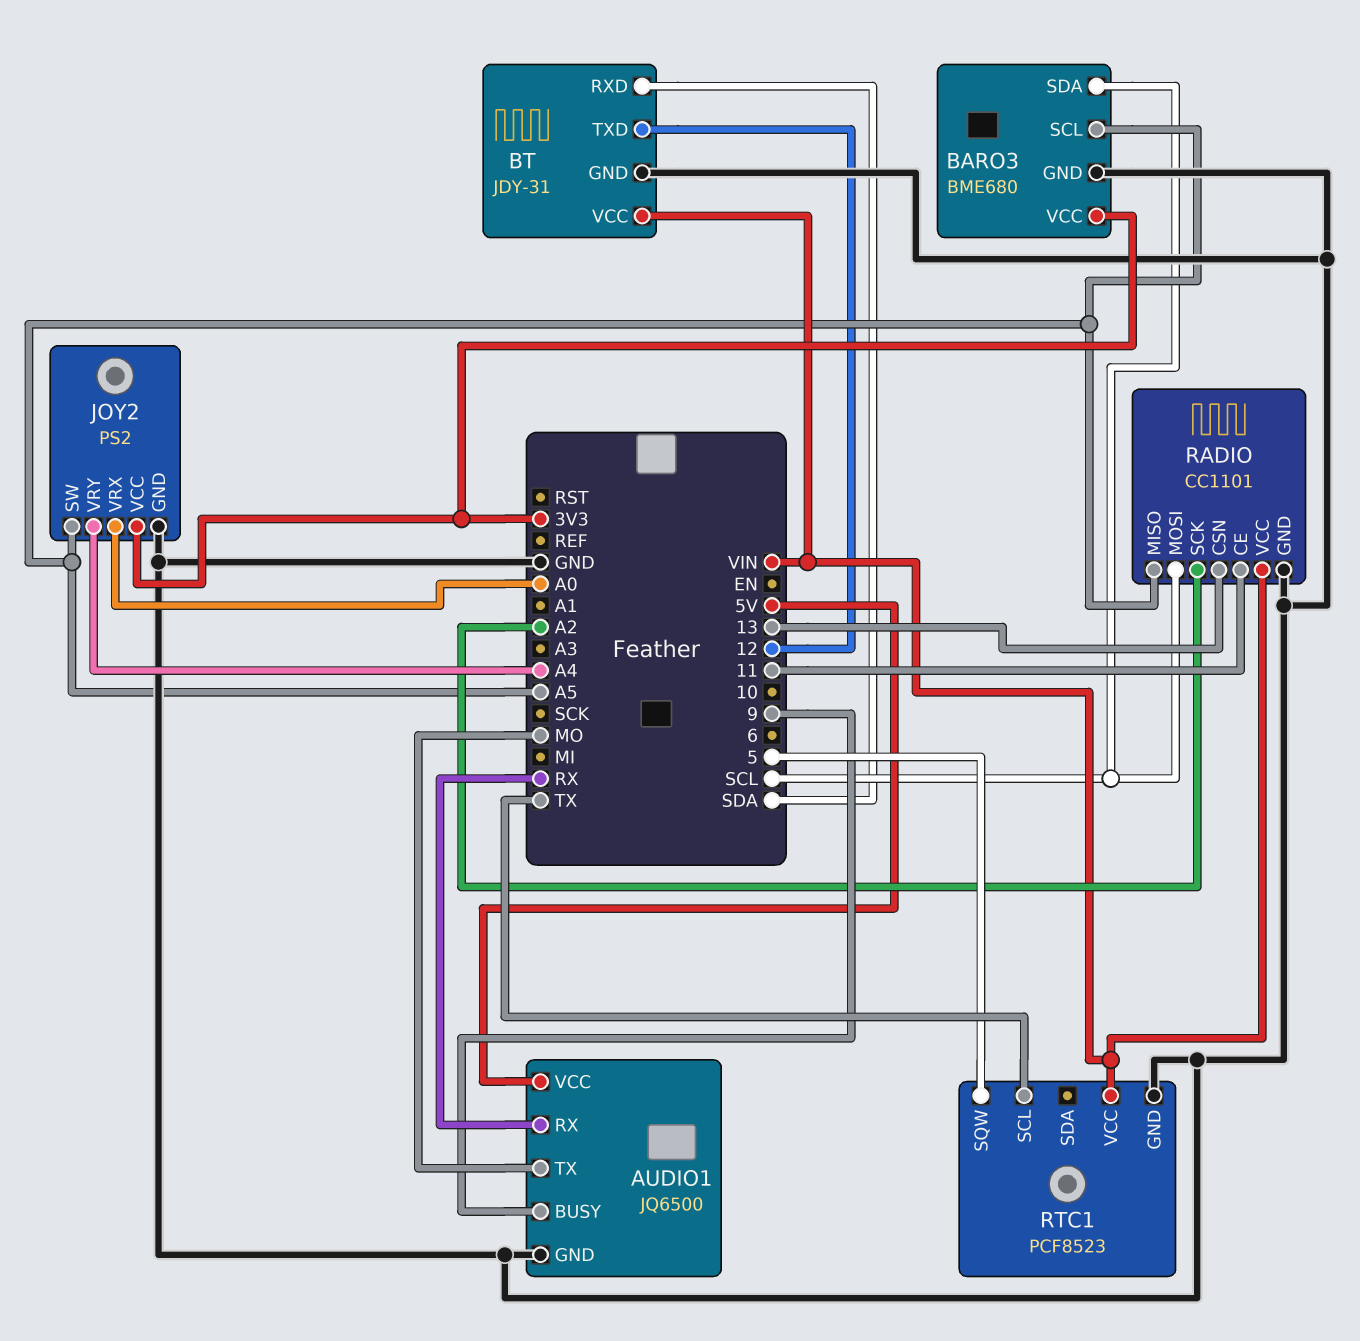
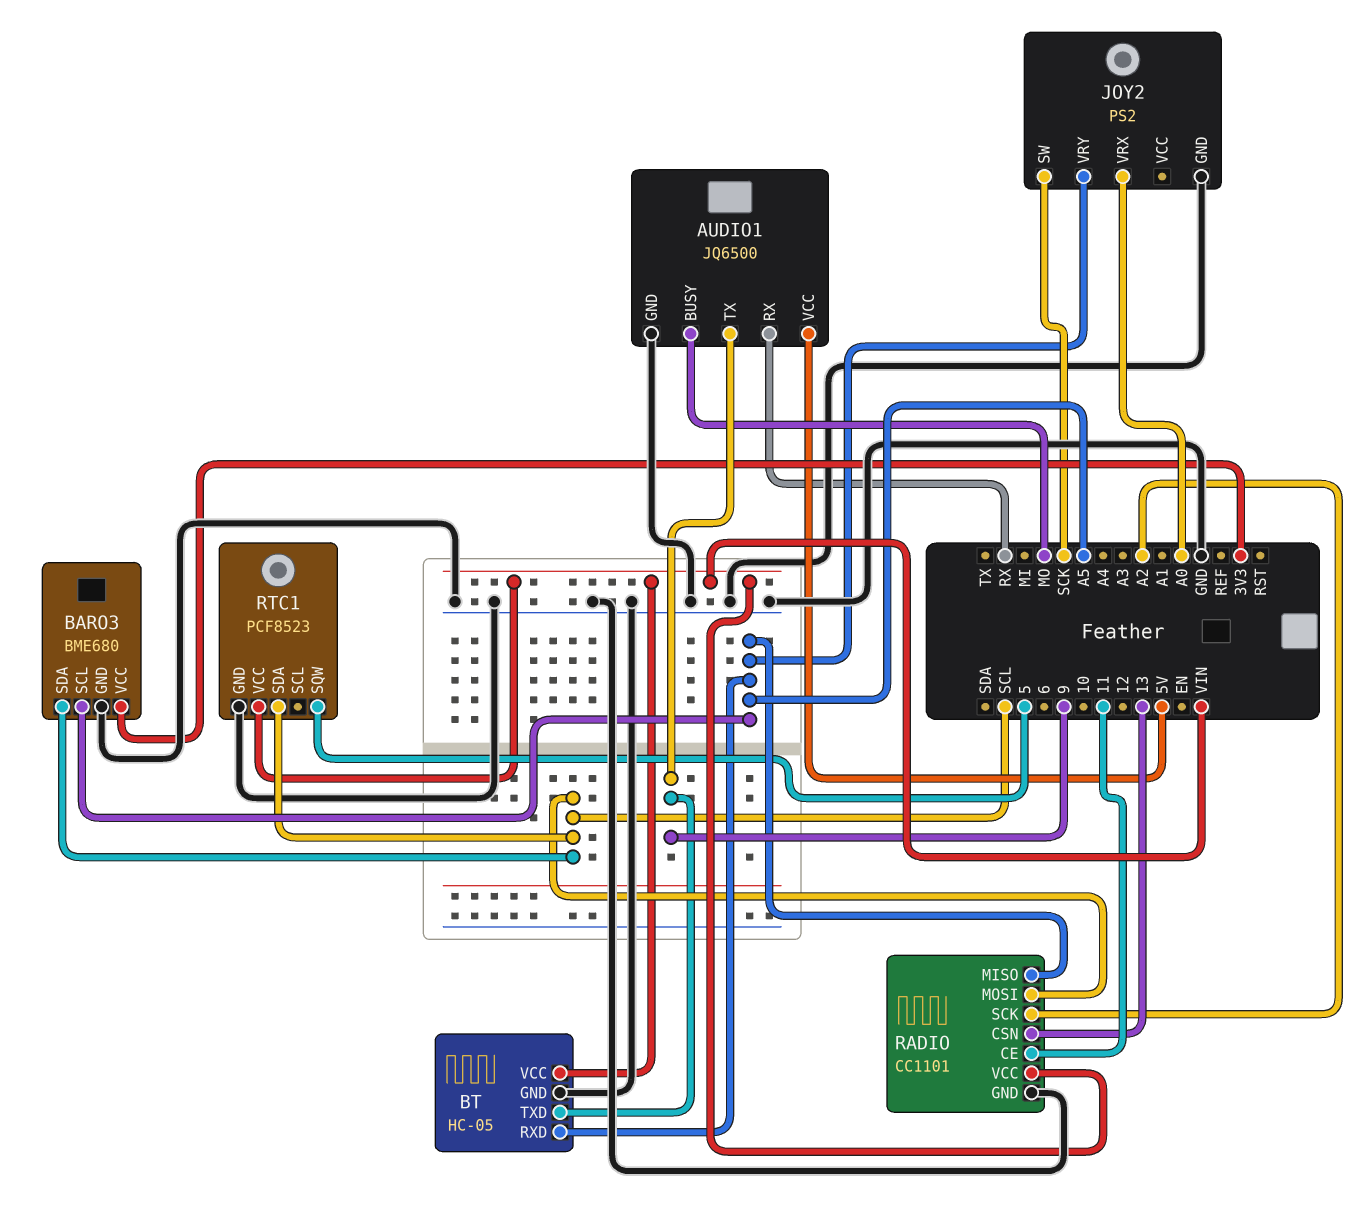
AUDIO1 pin BUSY: 9 -> MO
AUDIO1 pin TX: MO -> 9
BT: JDY-31 -> HC-05
BT pin RXD: SDA -> A5
BT pin TXD: 12 -> 9
JOY2 pin SW: A5 -> SCK
JOY2 pin VCC: 3V3 -> none
JOY2 pin VRY: A4 -> A5
RTC1 pin SCL: TX -> none
RTC1 pin SDA: none -> SCL

